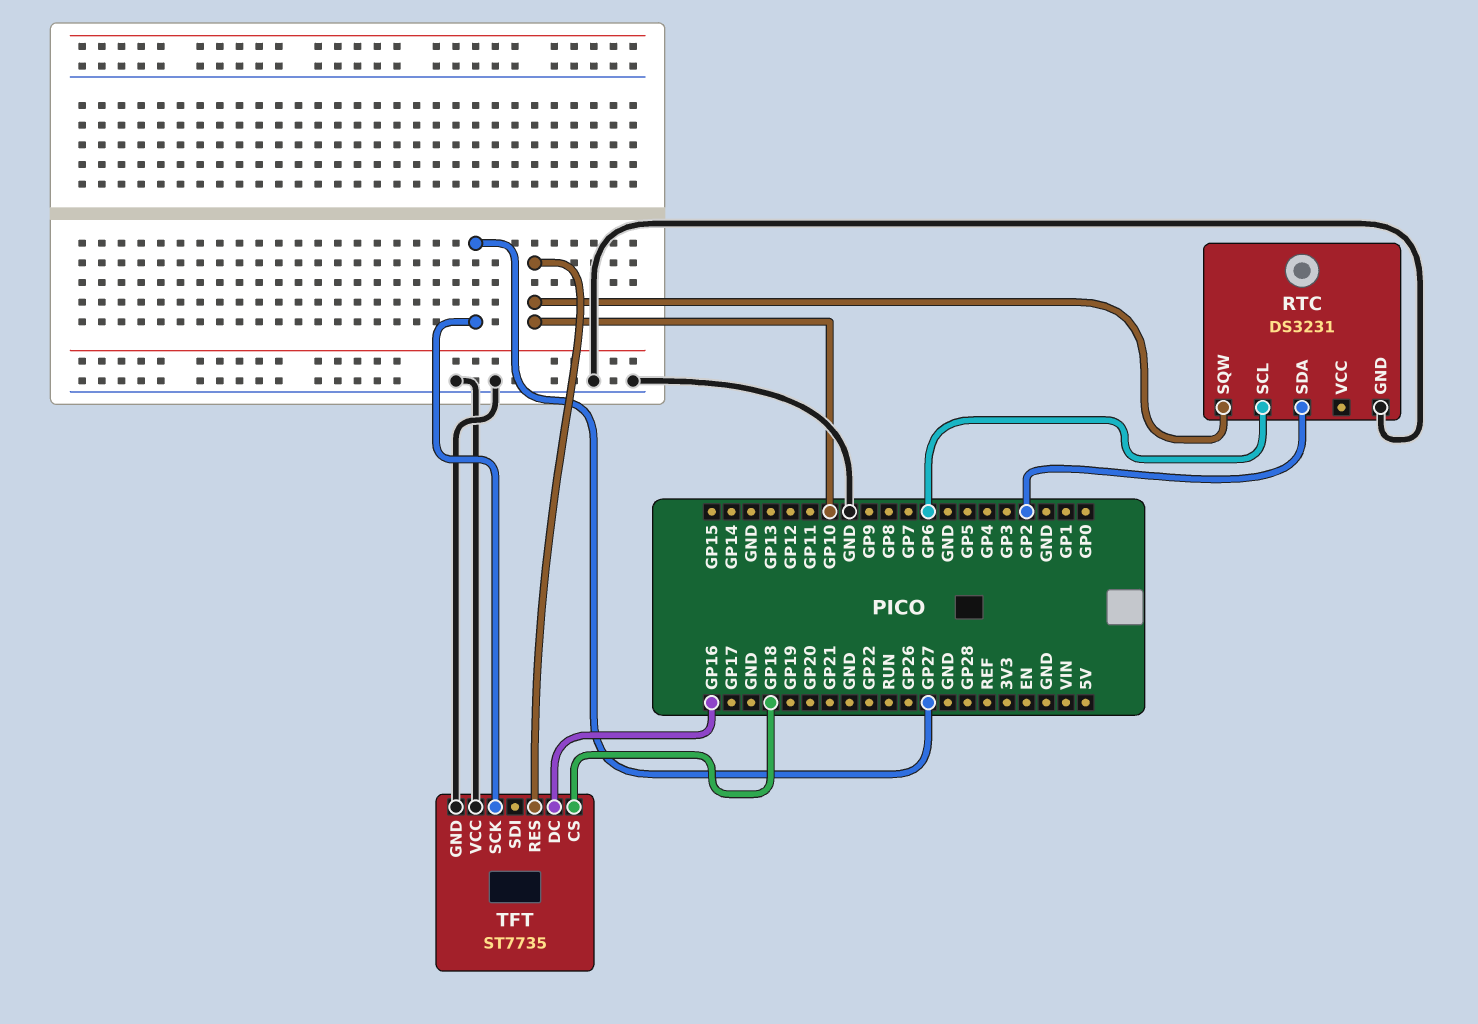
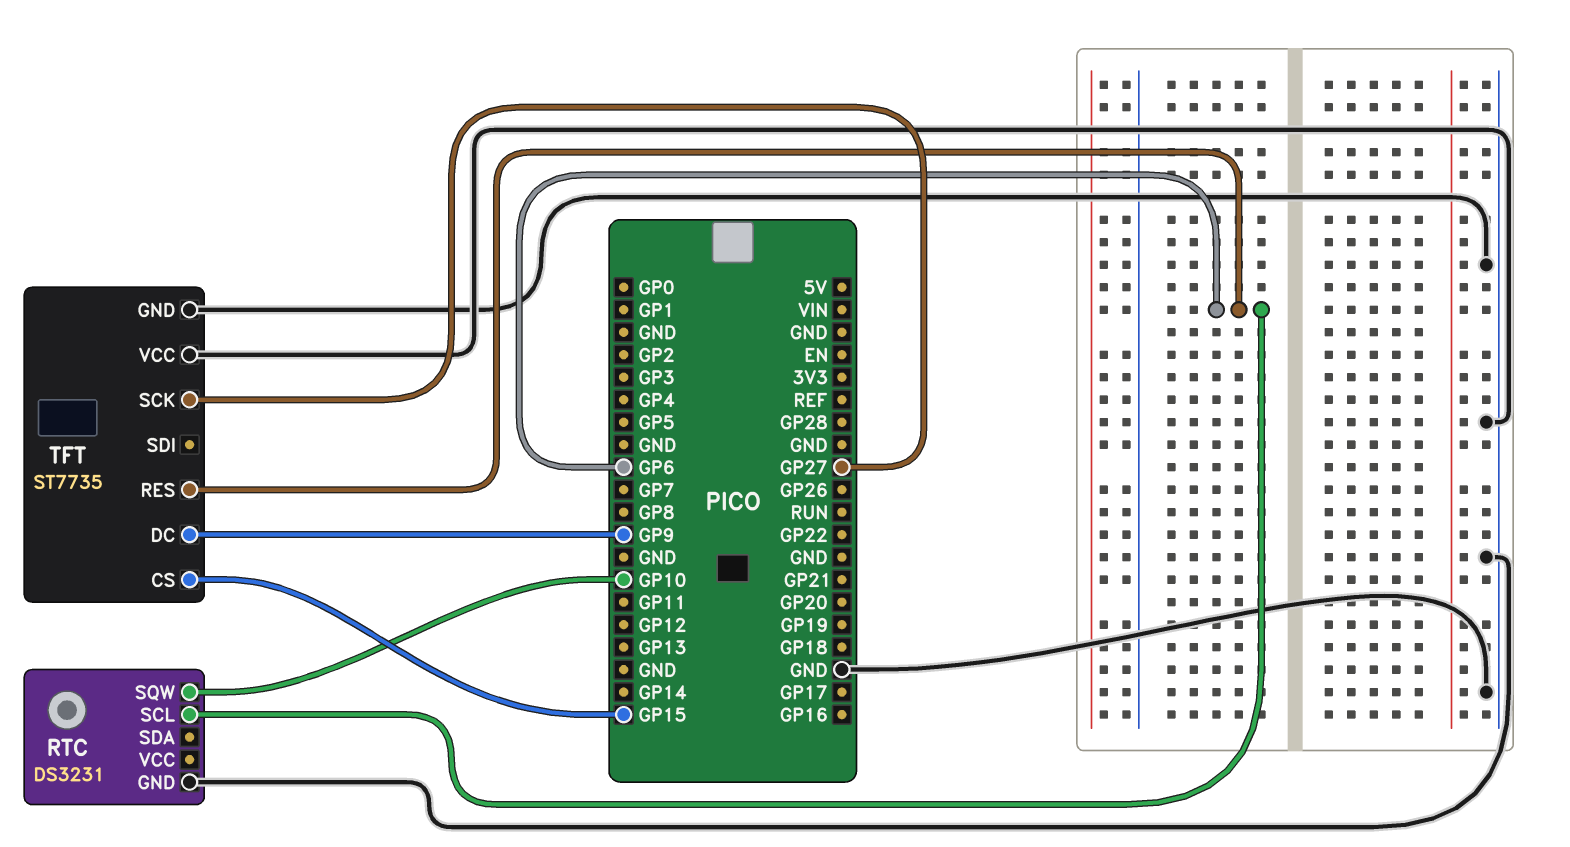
RTC pin SDA: GP2 -> none
TFT pin CS: GP18 -> GP15
TFT pin DC: GP16 -> GP9
TFT pin RES: GP10 -> GP6

